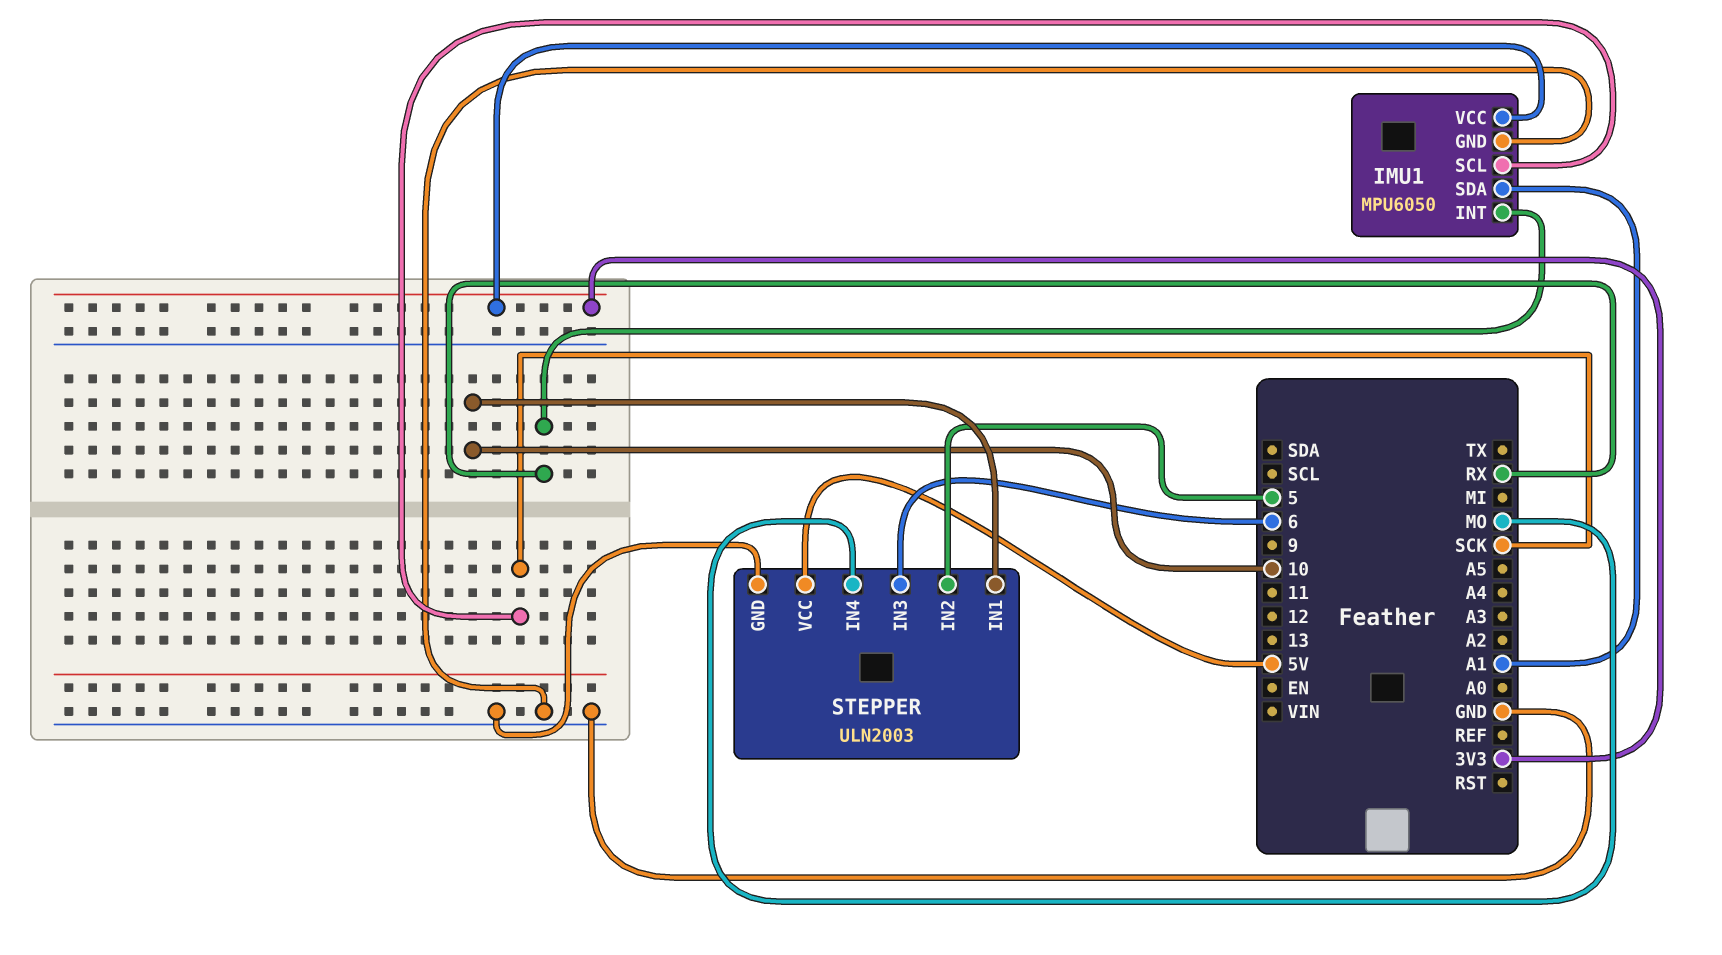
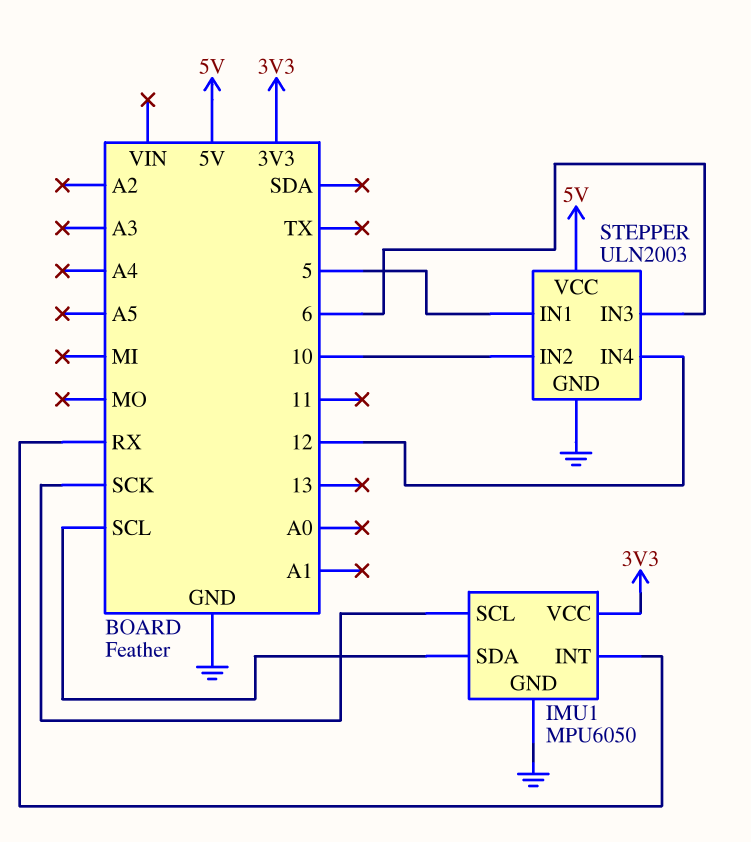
IMU1 pin SDA: A1 -> SCL
STEPPER pin IN1: 10 -> 5
STEPPER pin IN2: 5 -> 10
STEPPER pin IN4: MO -> 12

